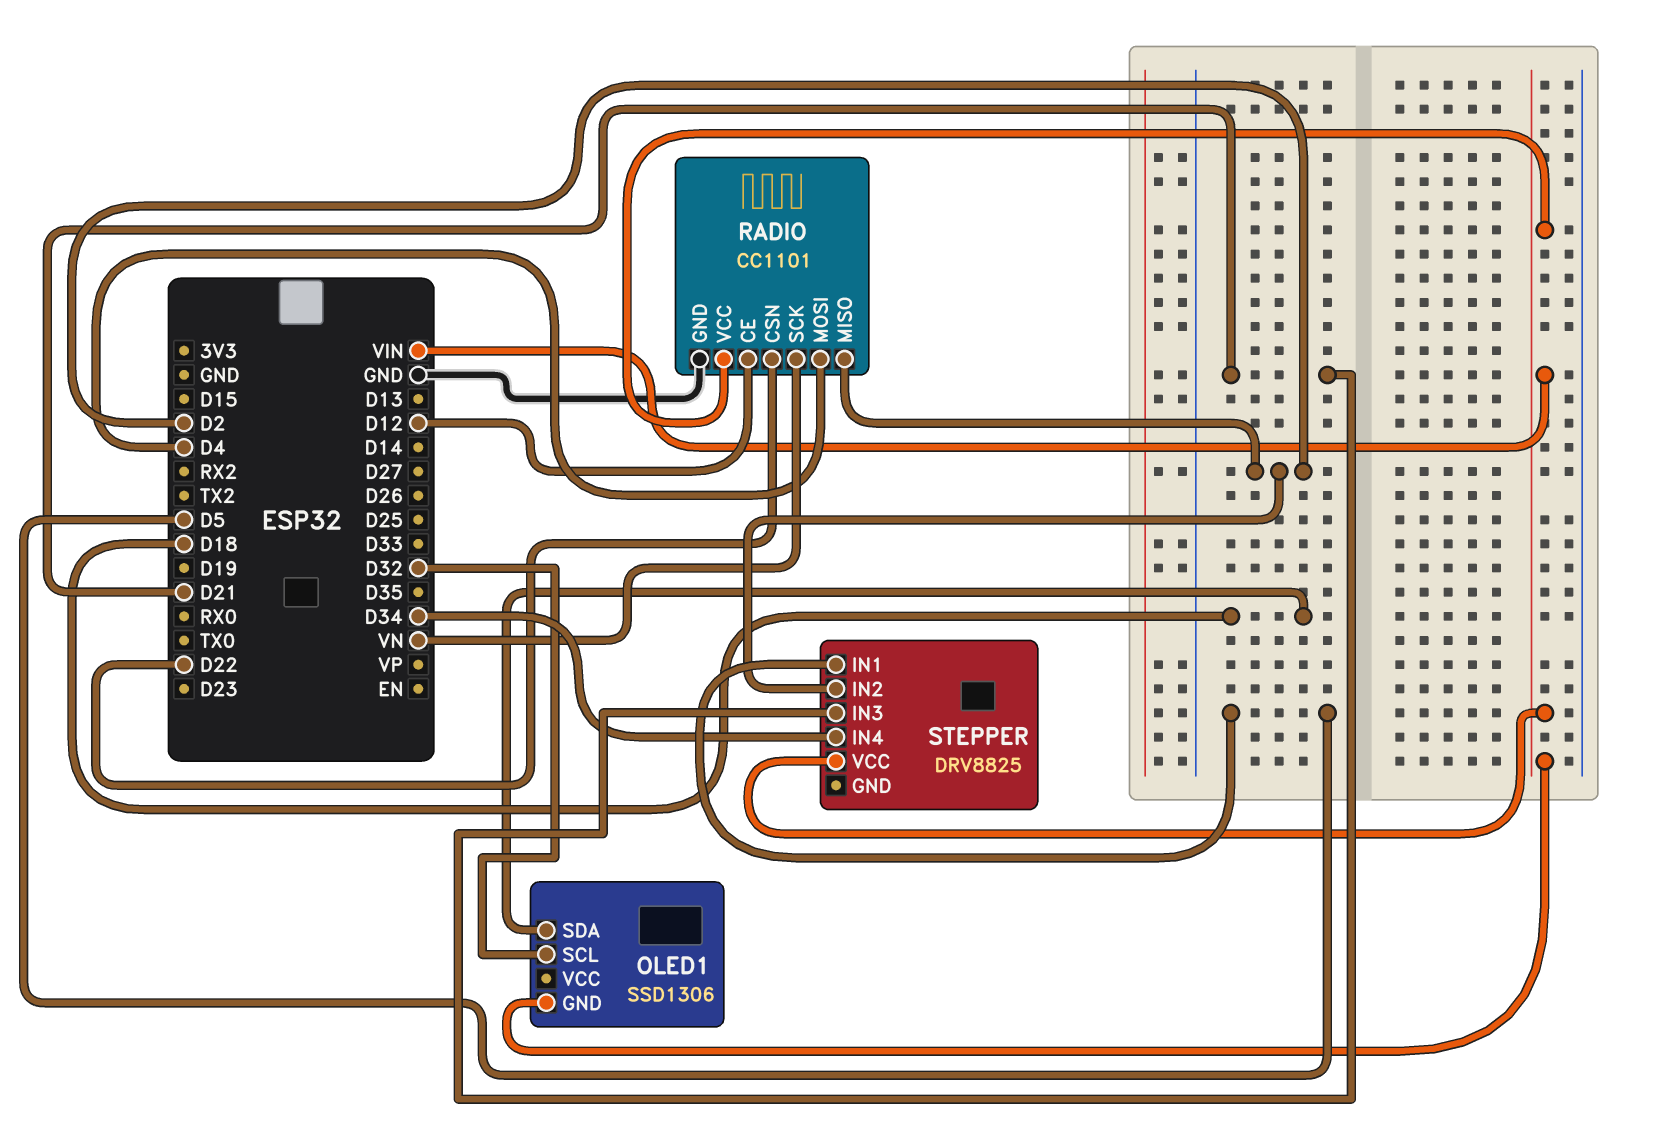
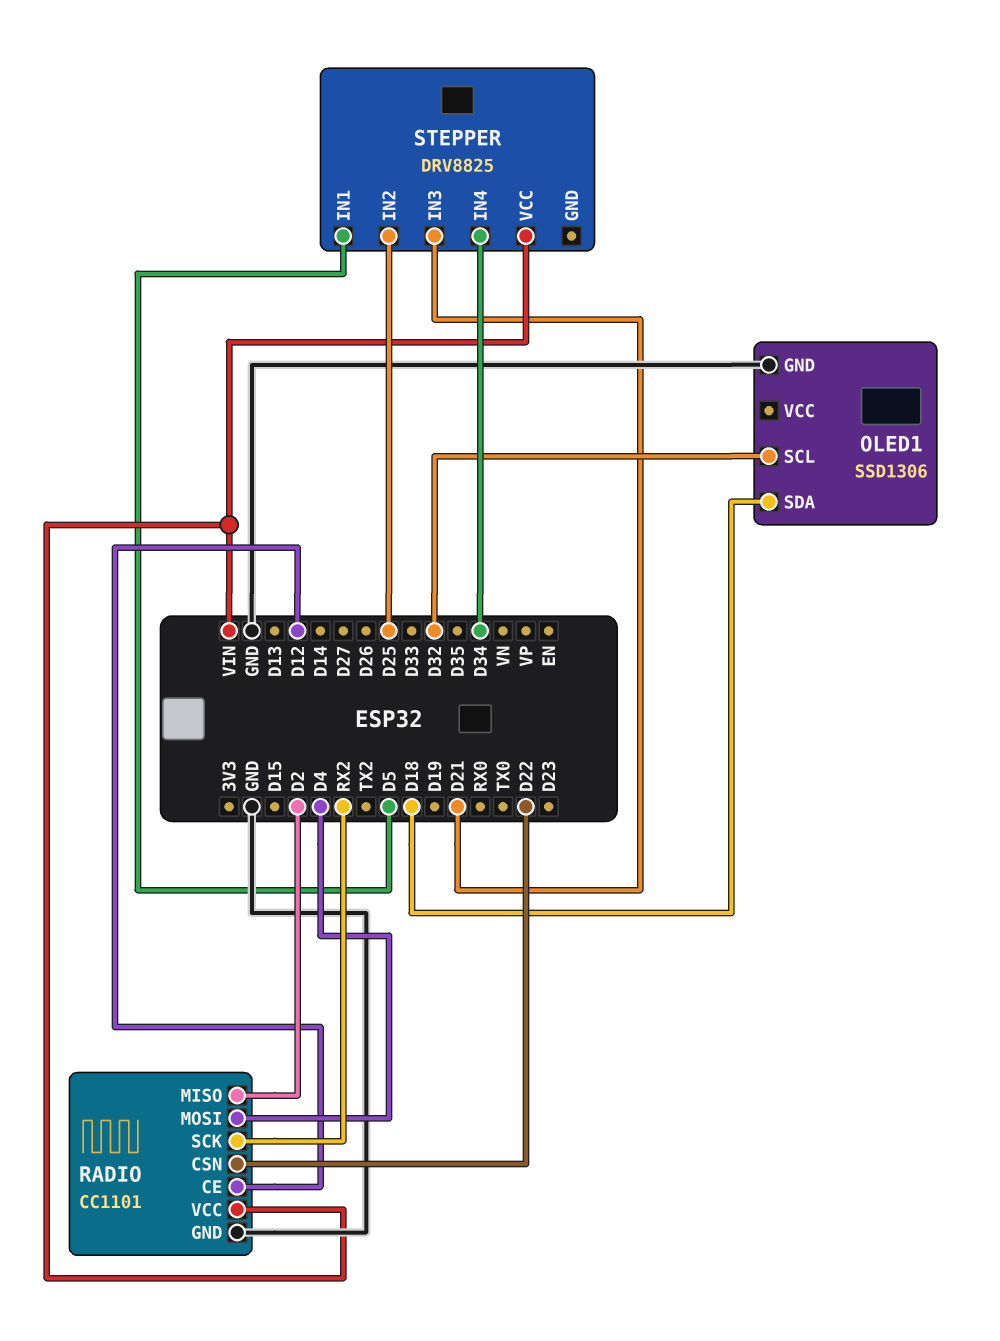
OLED1 pin GND: VIN -> GND
RADIO pin SCK: VN -> RX2
STEPPER pin IN2: D2 -> D25

